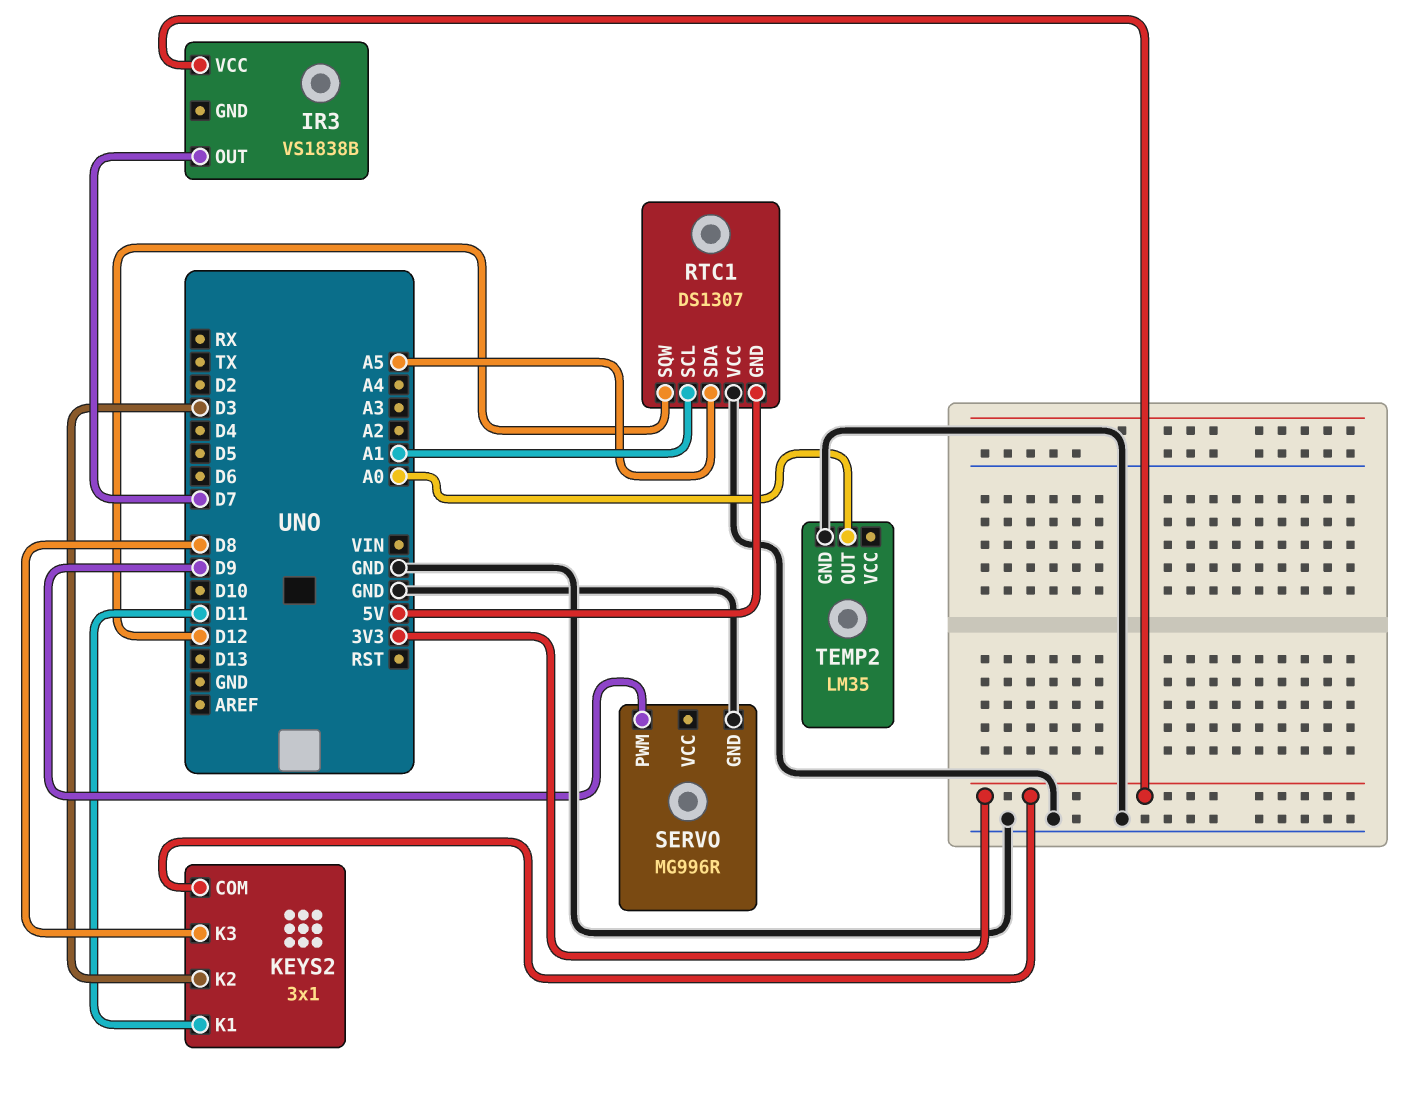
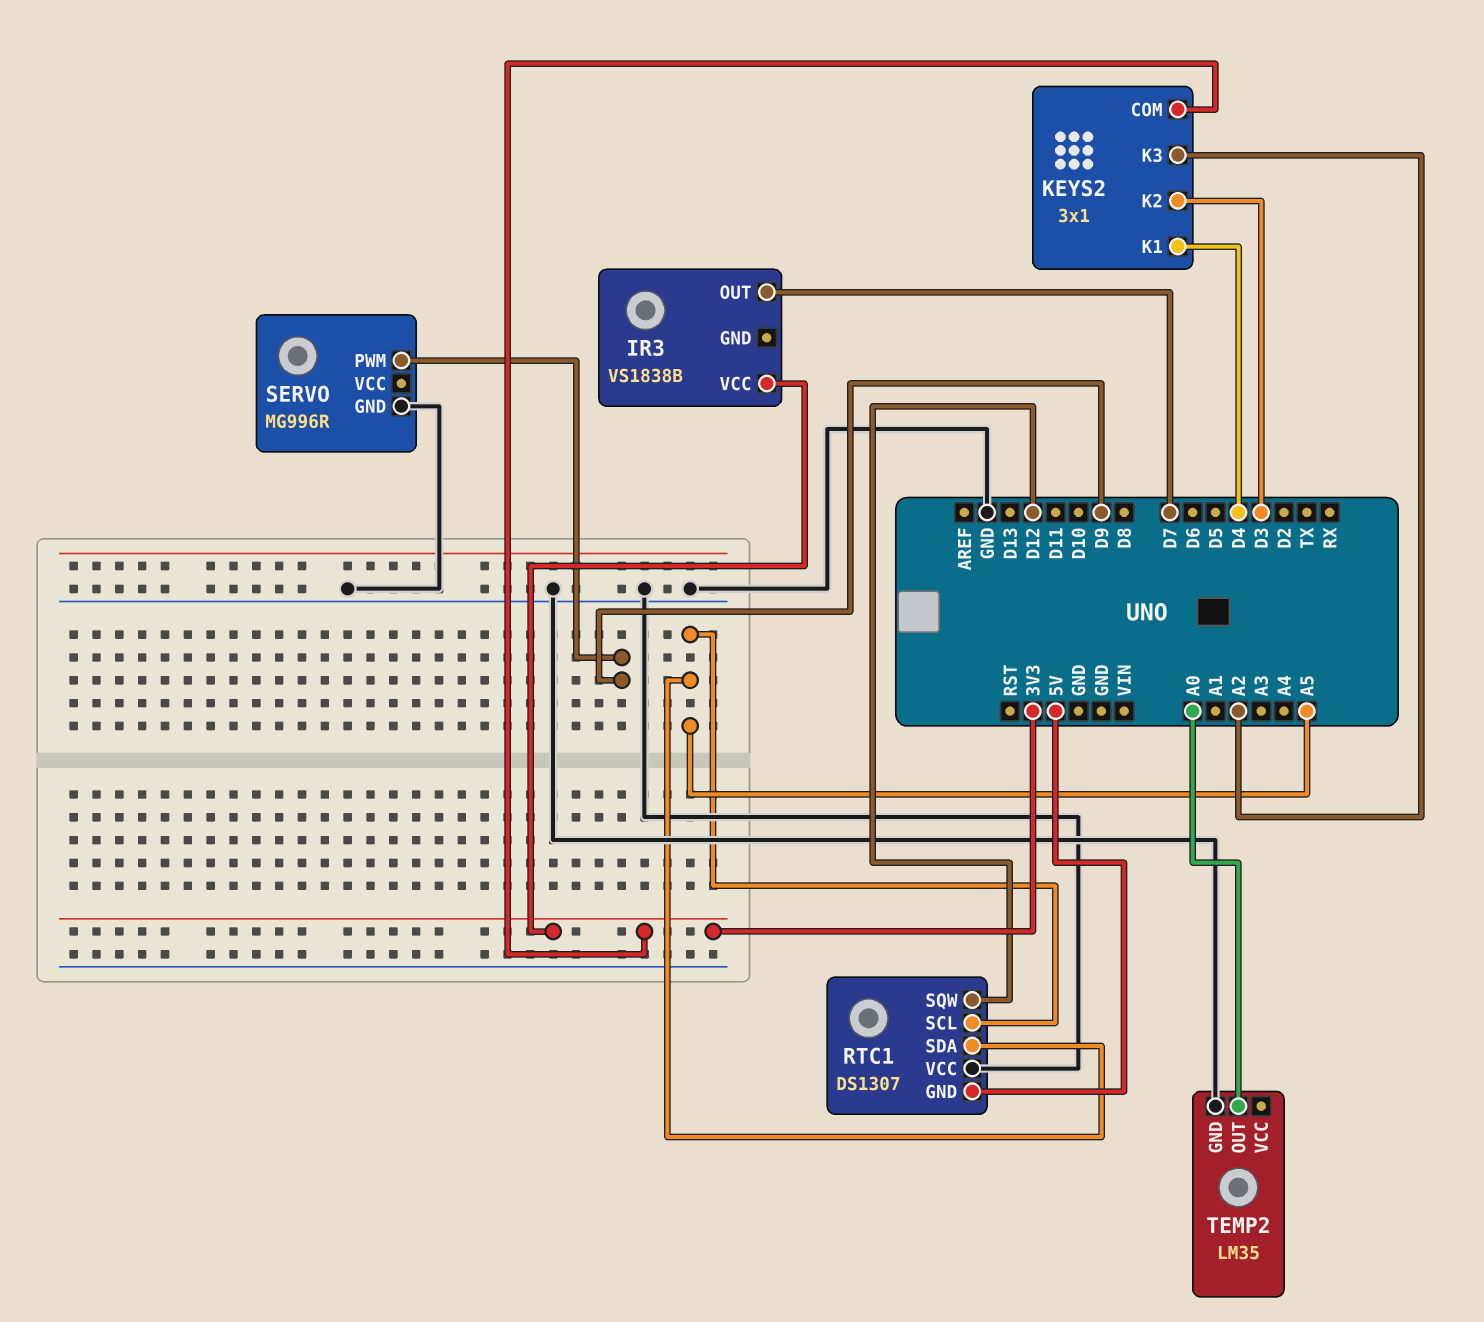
KEYS2 pin K1: D11 -> D4
KEYS2 pin K3: D8 -> A2
RTC1 pin SCL: A1 -> A5

